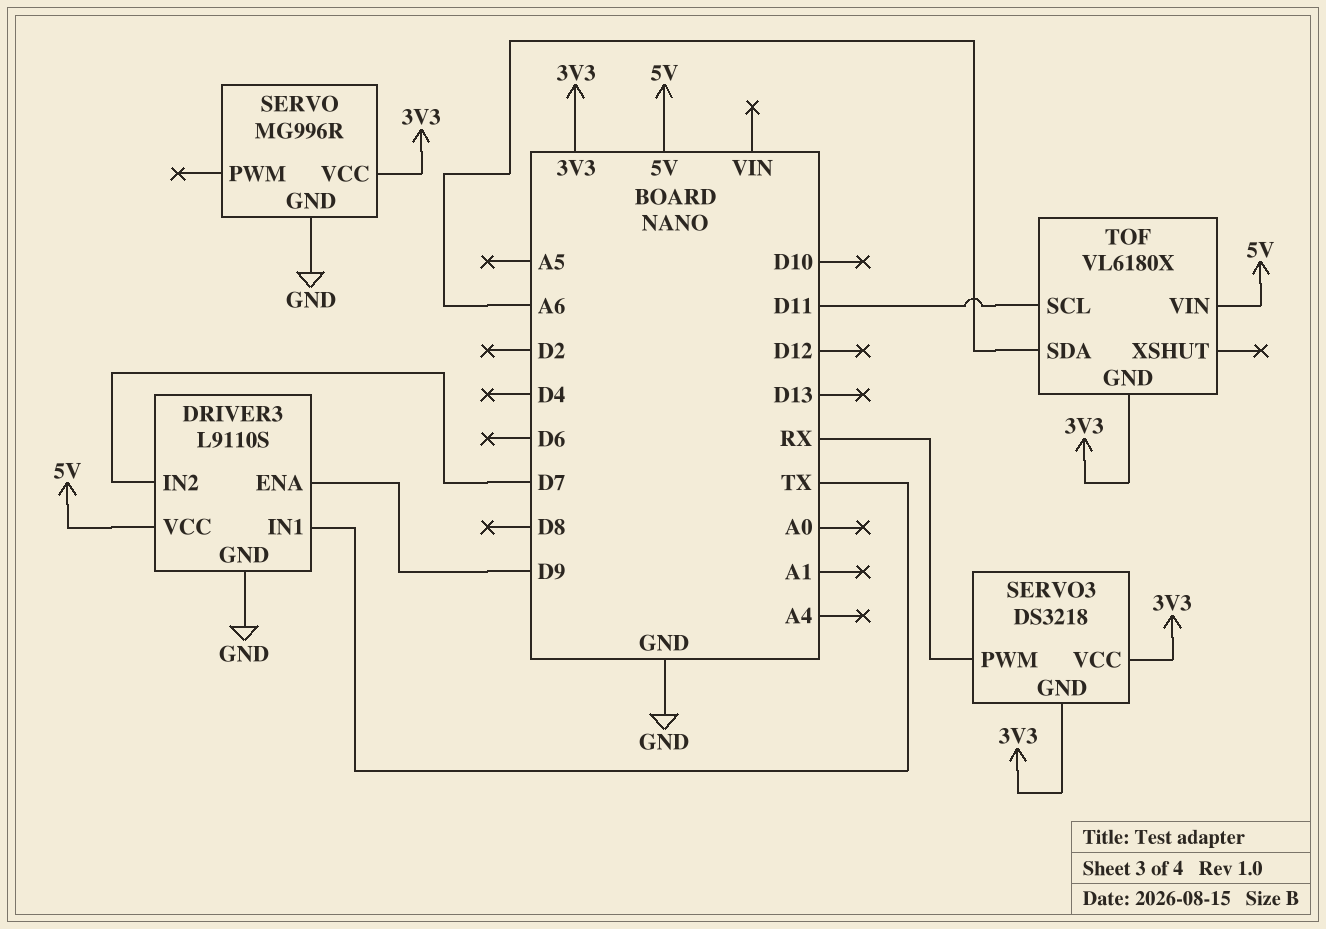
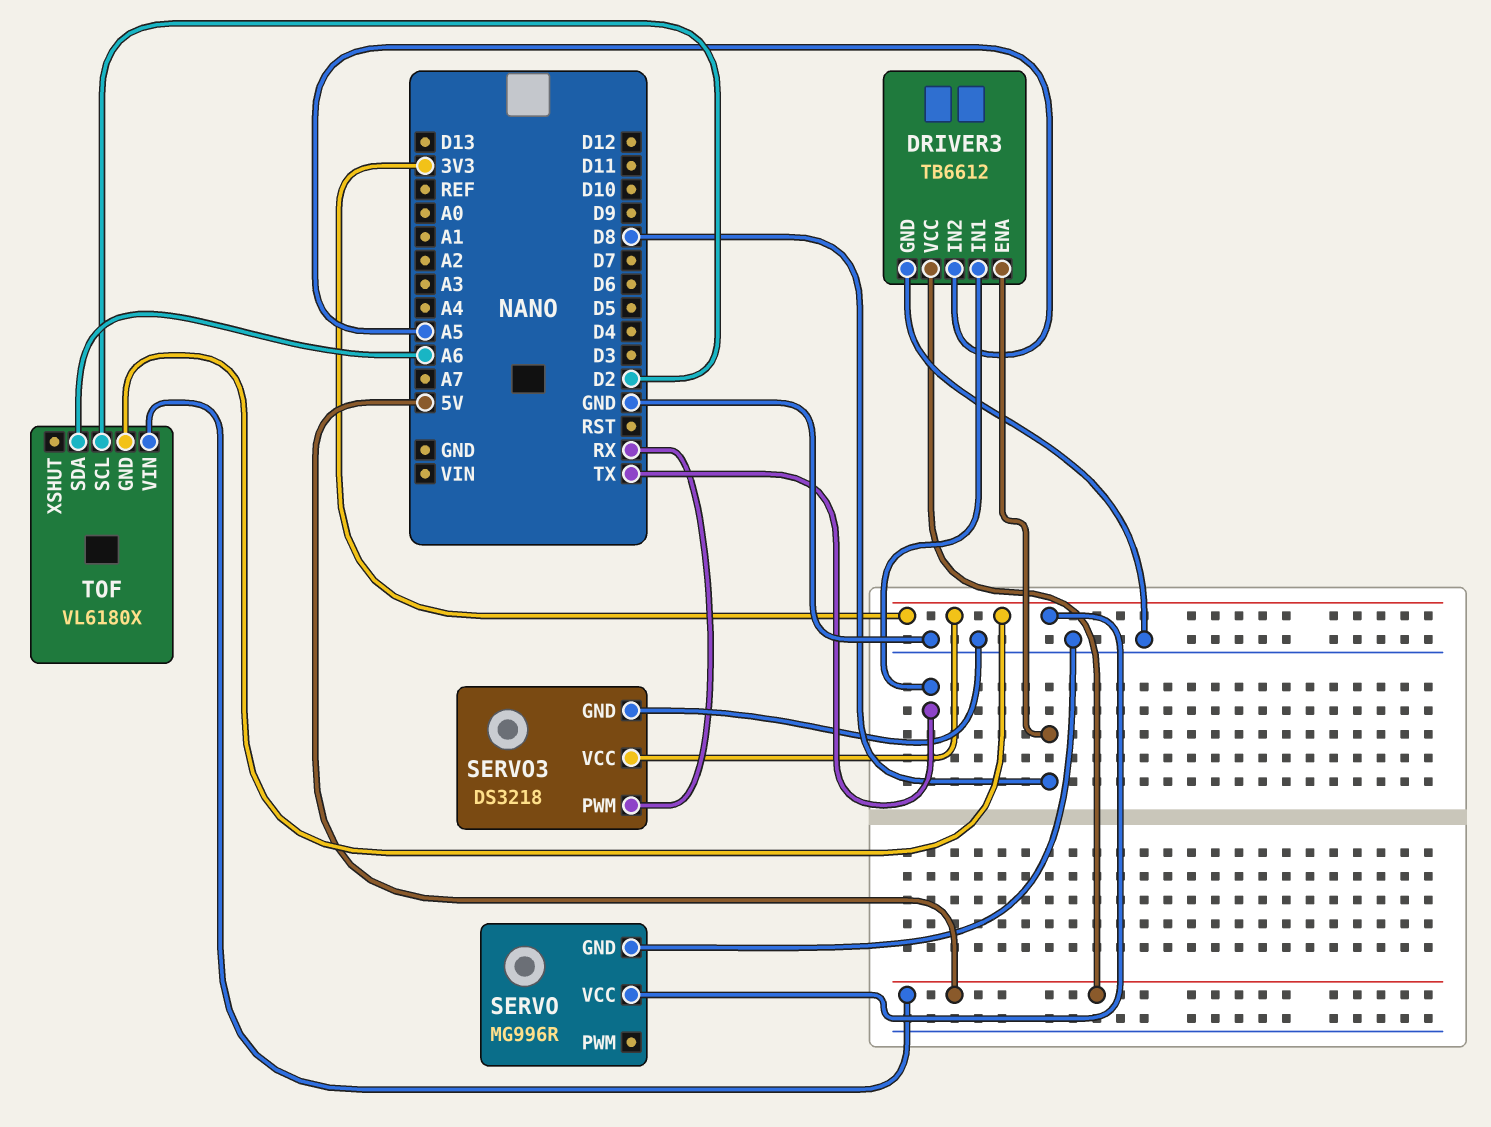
DRIVER3: L9110S -> TB6612
DRIVER3 pin ENA: D9 -> D8
DRIVER3 pin IN2: D7 -> A5
SERVO3 pin GND: 3V3 -> GND
TOF pin SCL: D11 -> D2

